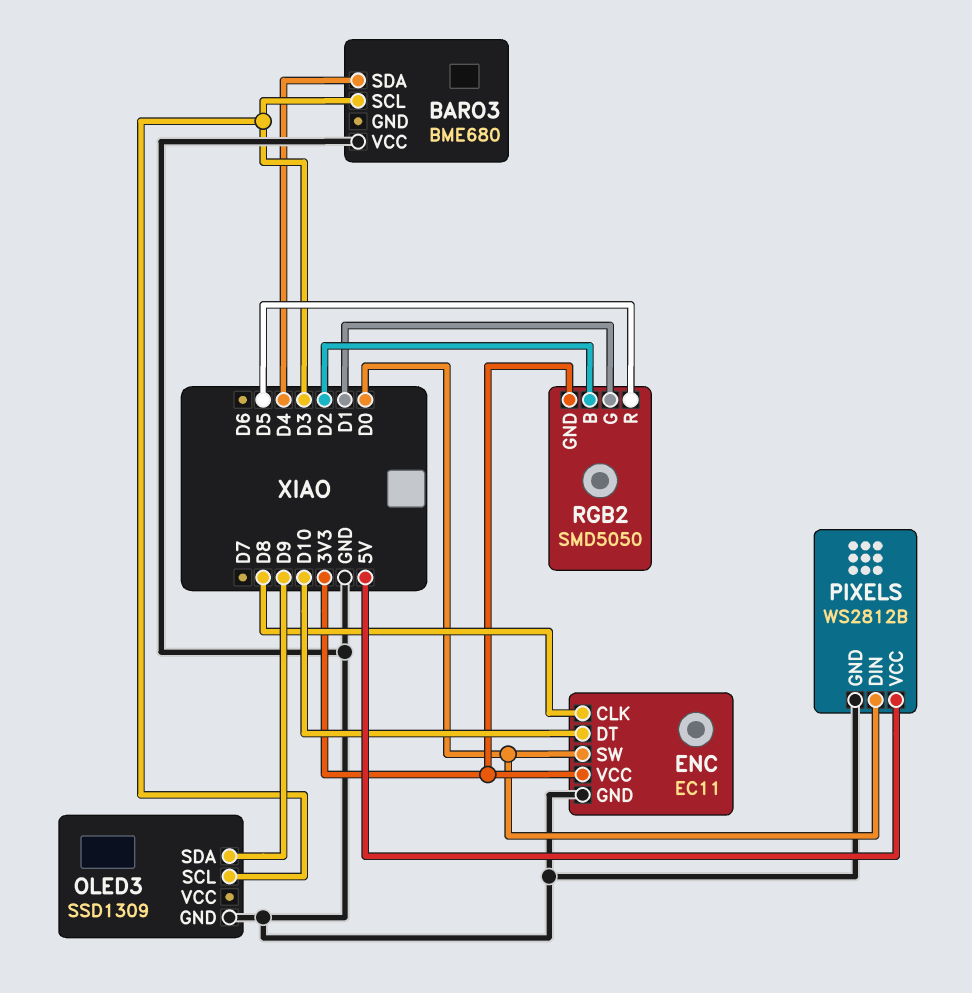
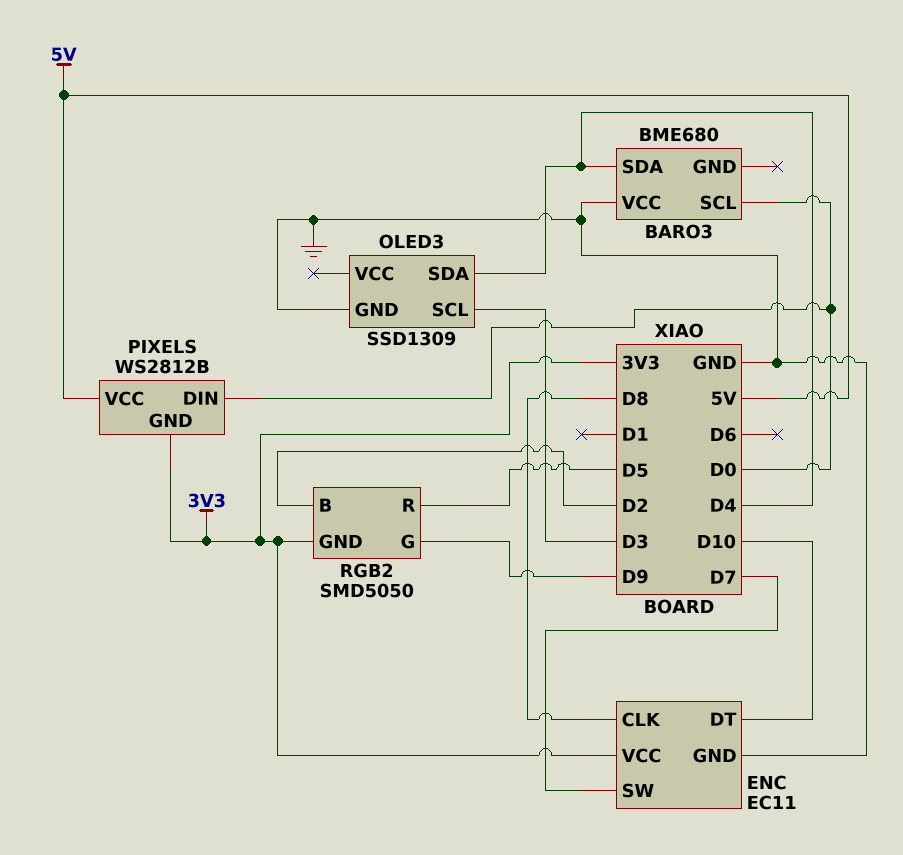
BARO3 pin SCL: D3 -> D0
ENC pin SW: D0 -> D7
OLED3 pin SDA: D9 -> D4
PIXELS pin GND: GND -> 3V3
RGB2 pin G: D1 -> D9

